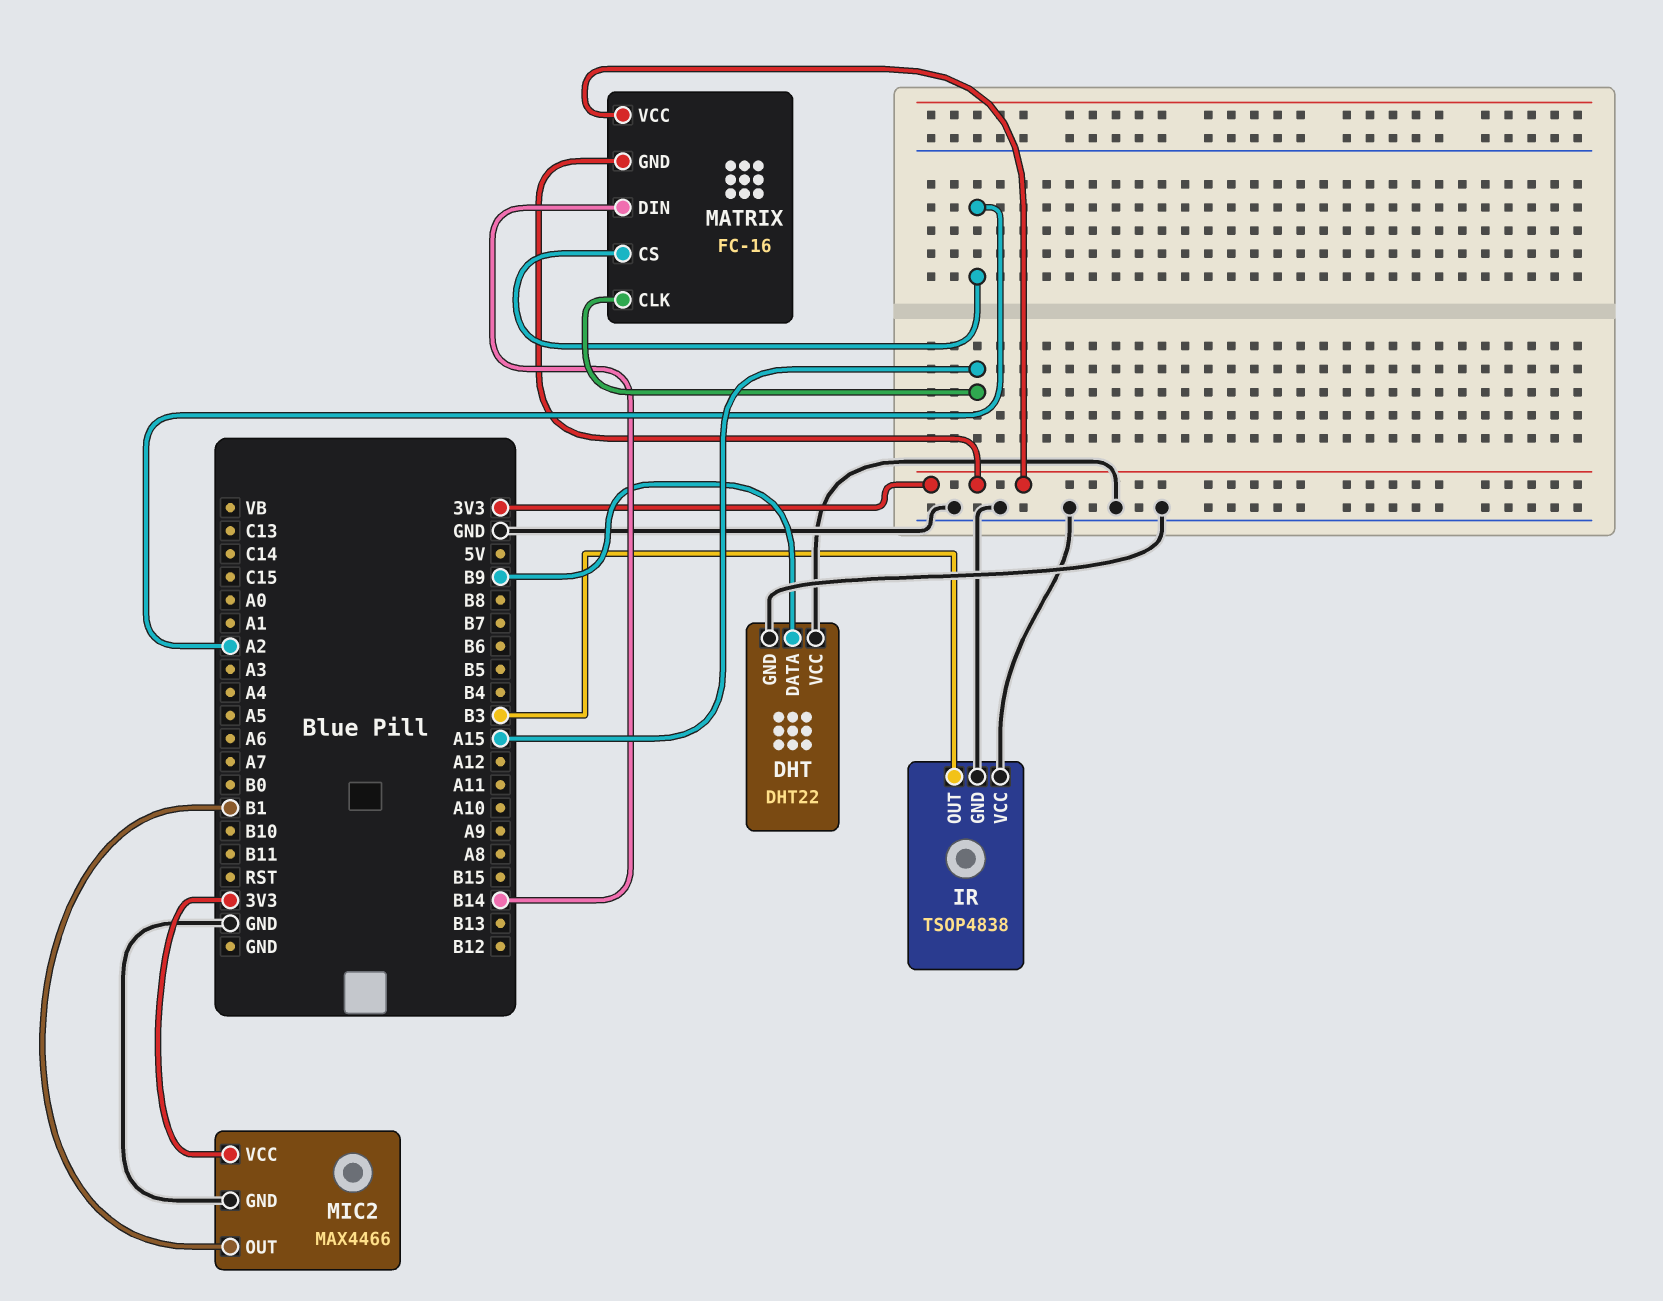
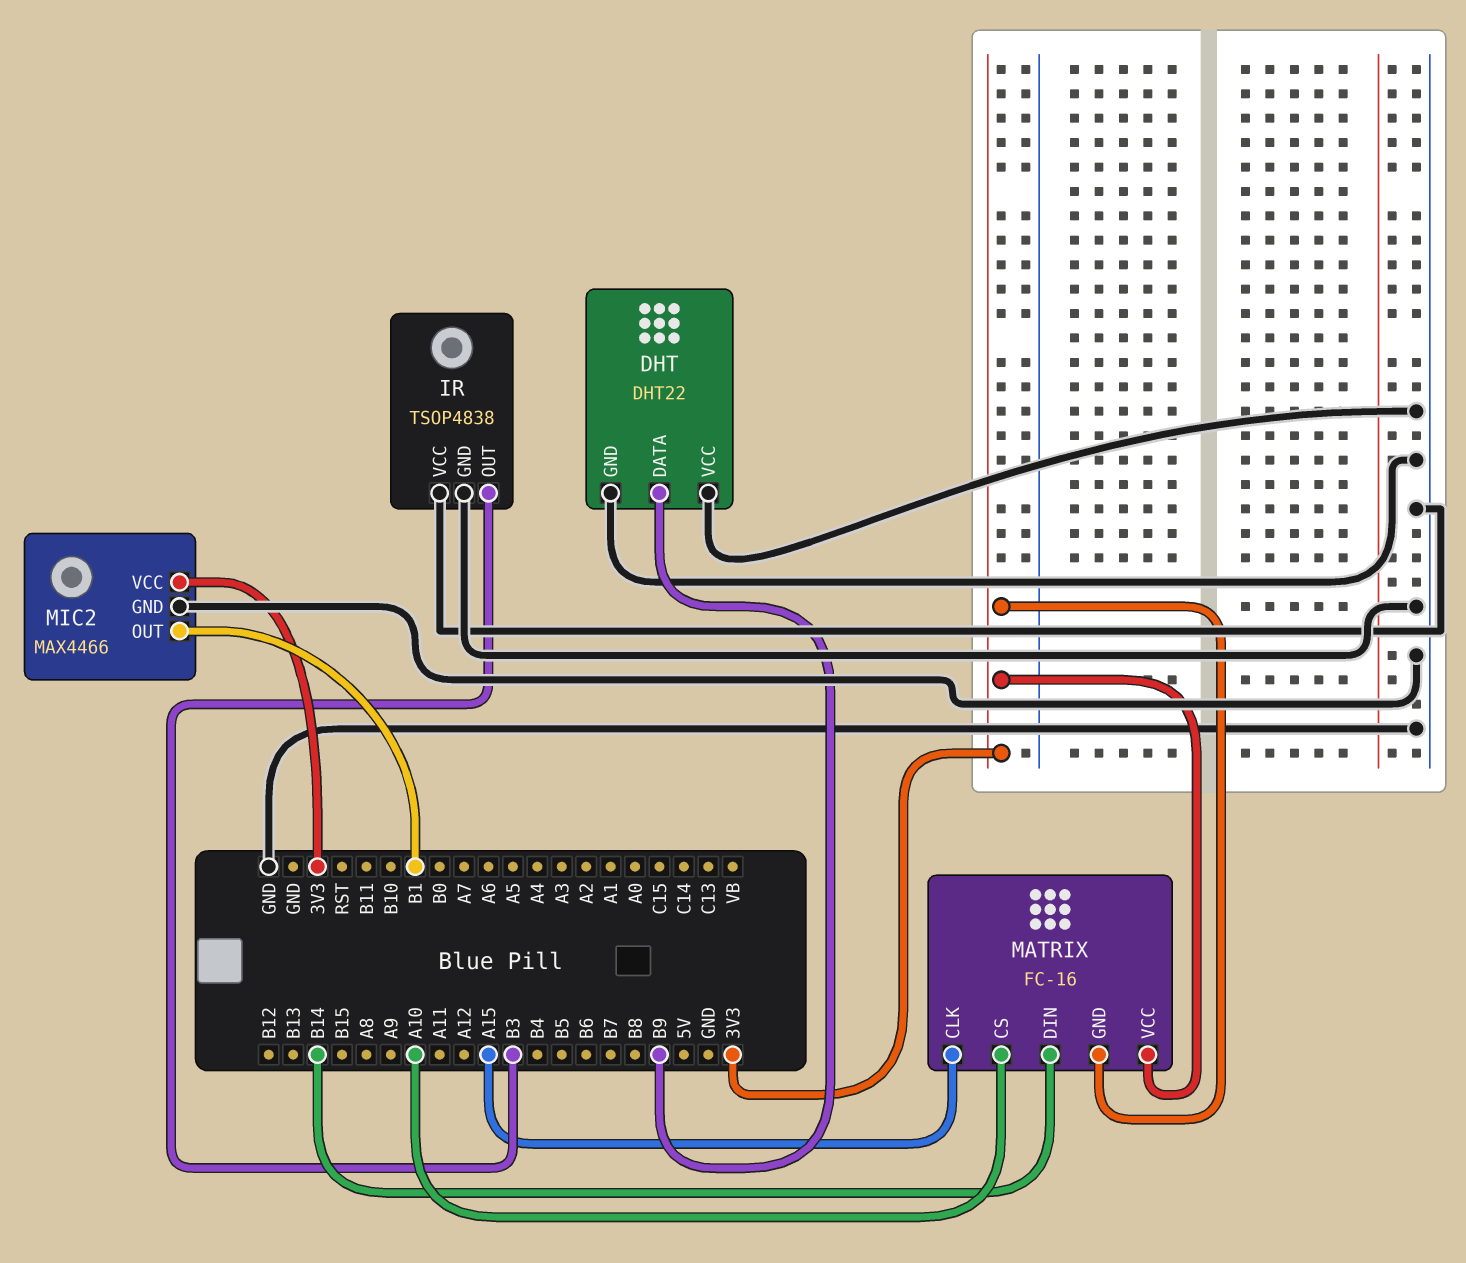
MATRIX pin CS: A2 -> A10

